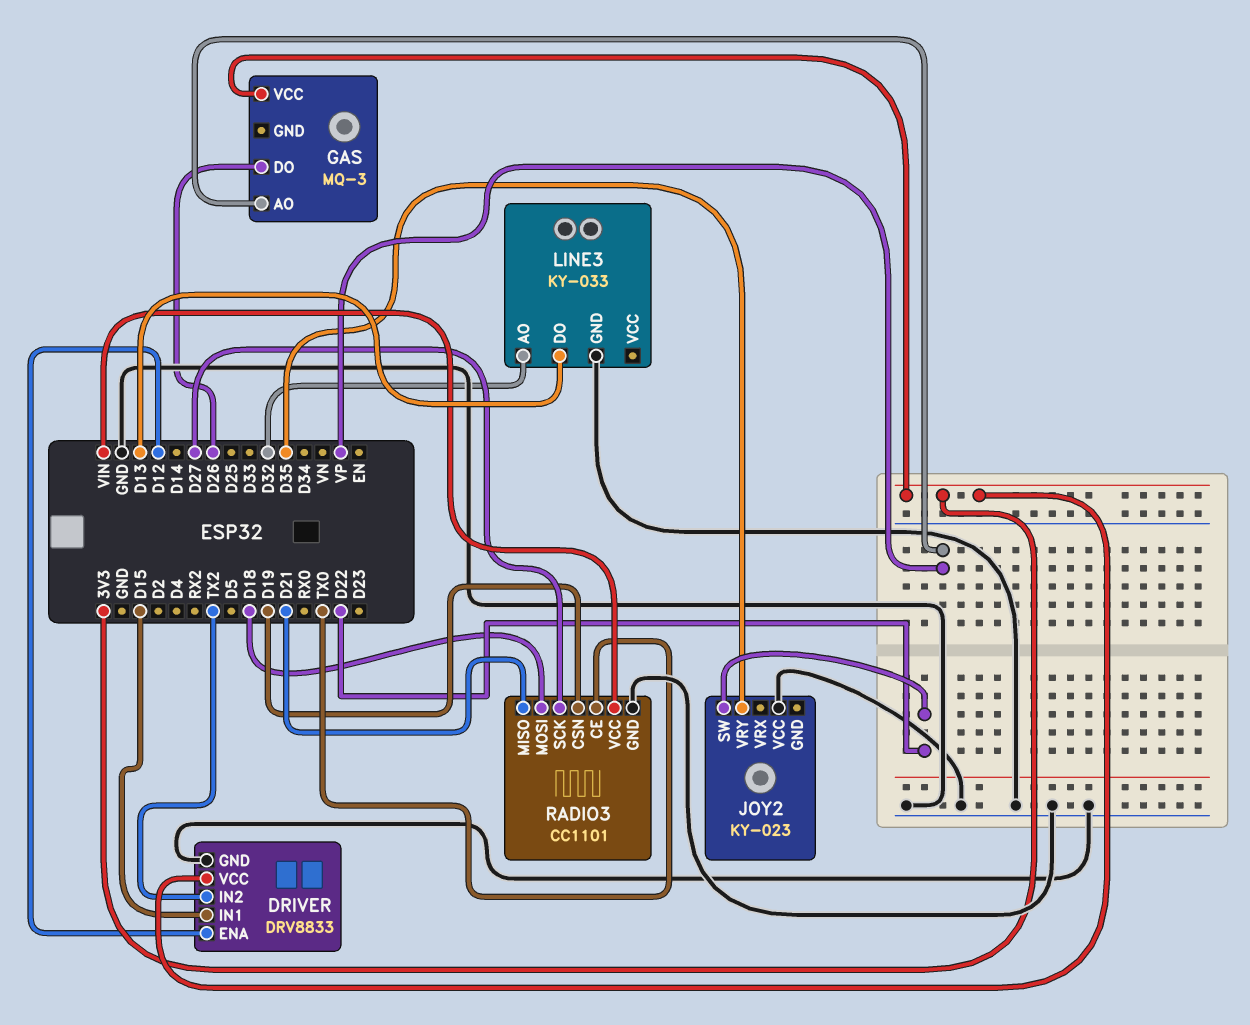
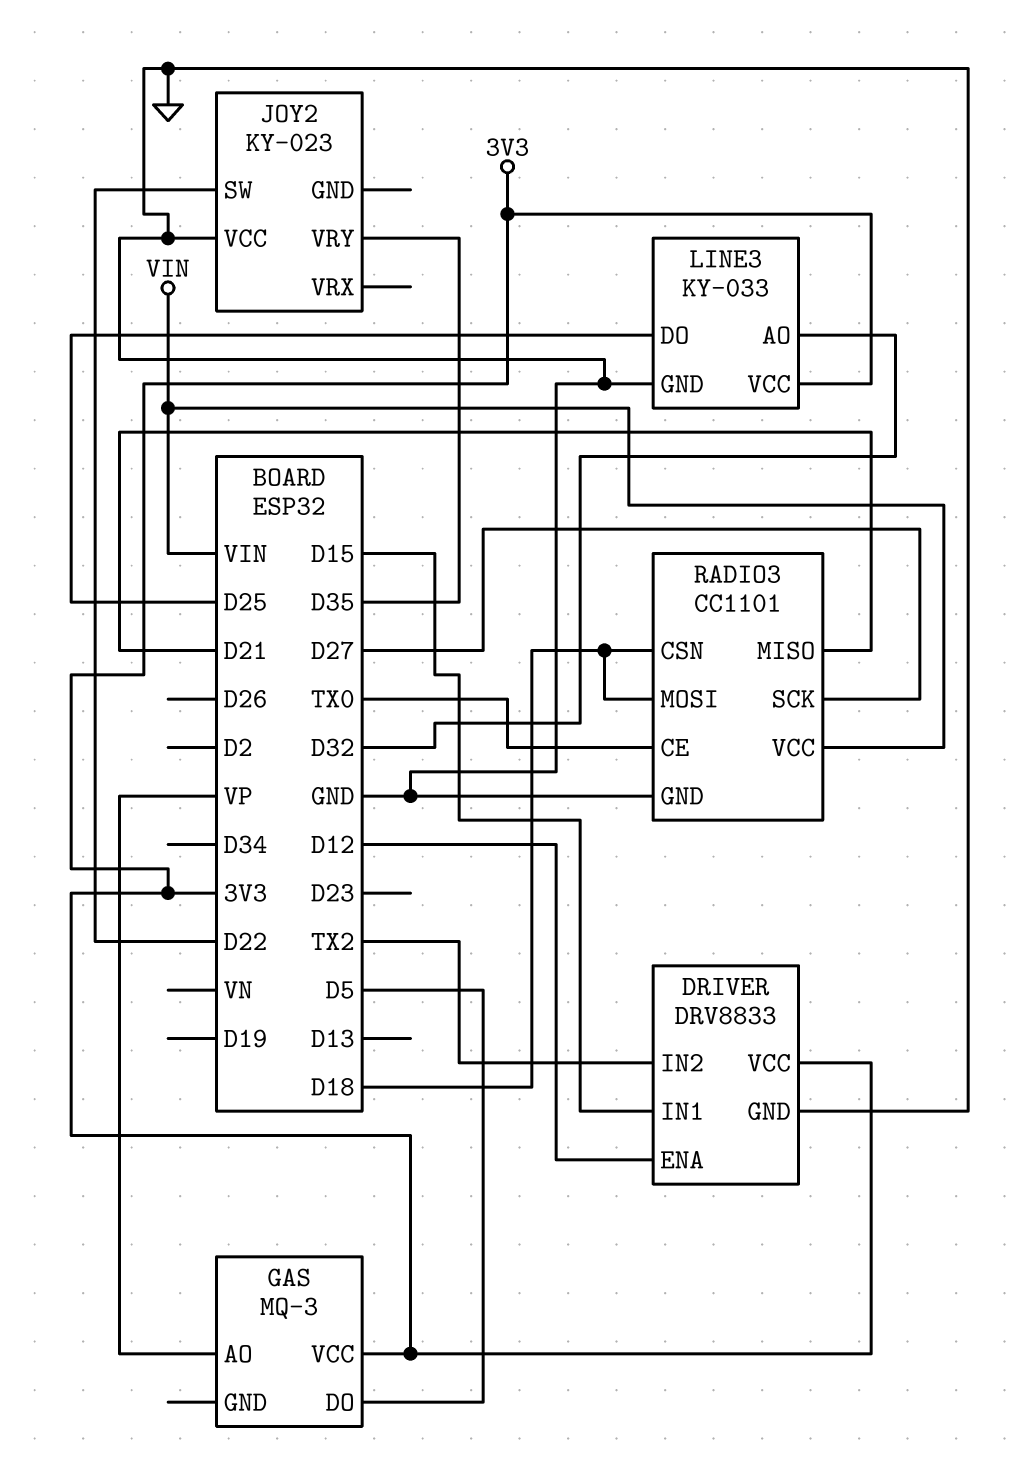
GAS pin DO: D26 -> D5
LINE3 pin DO: D13 -> D25
LINE3 pin VCC: none -> 3V3
RADIO3 pin CSN: D19 -> D18

